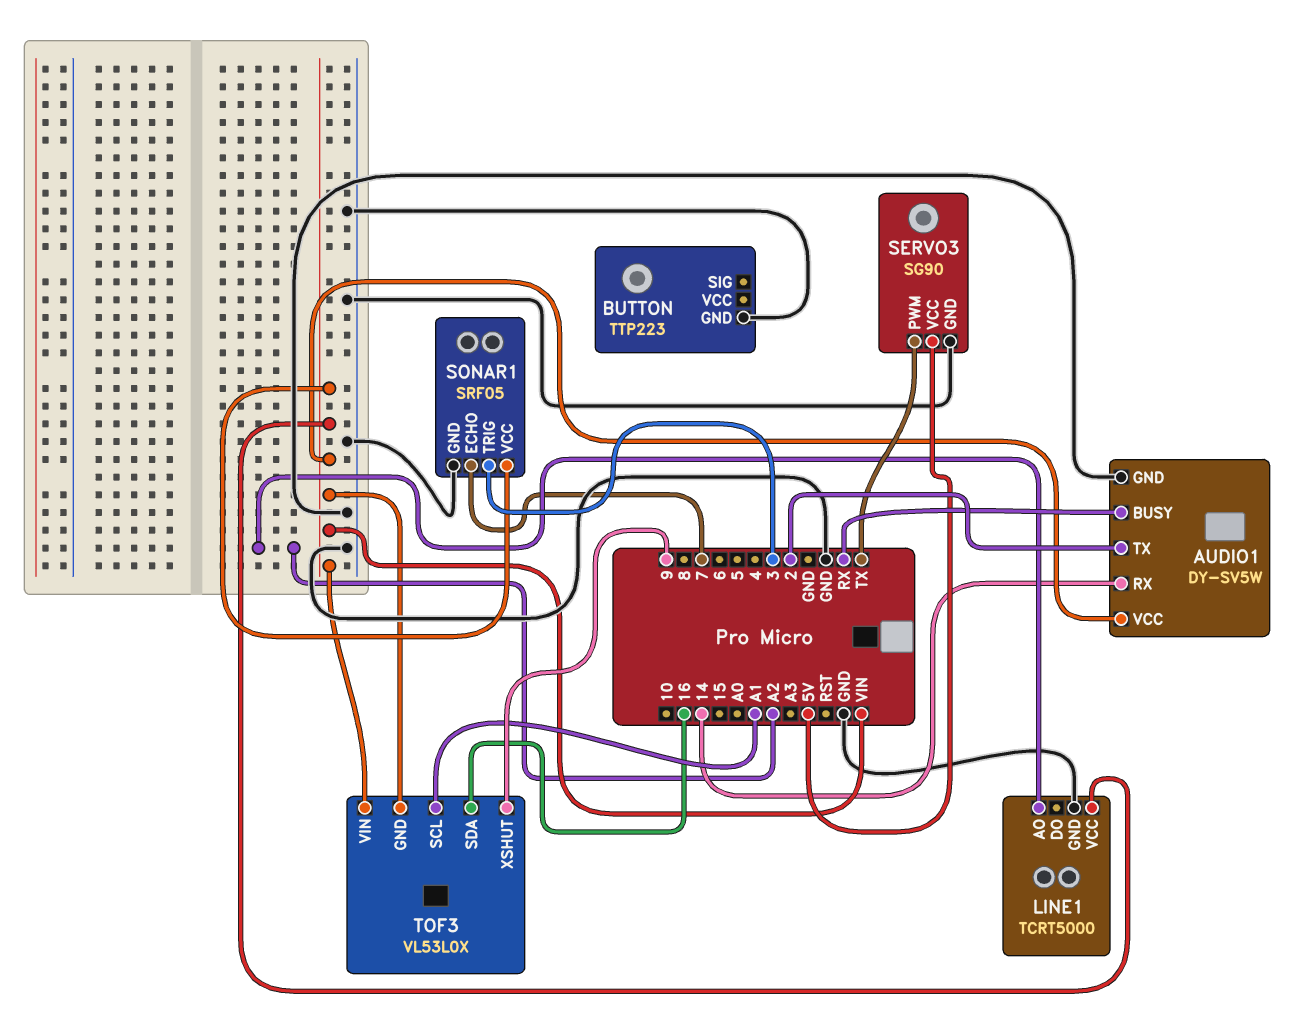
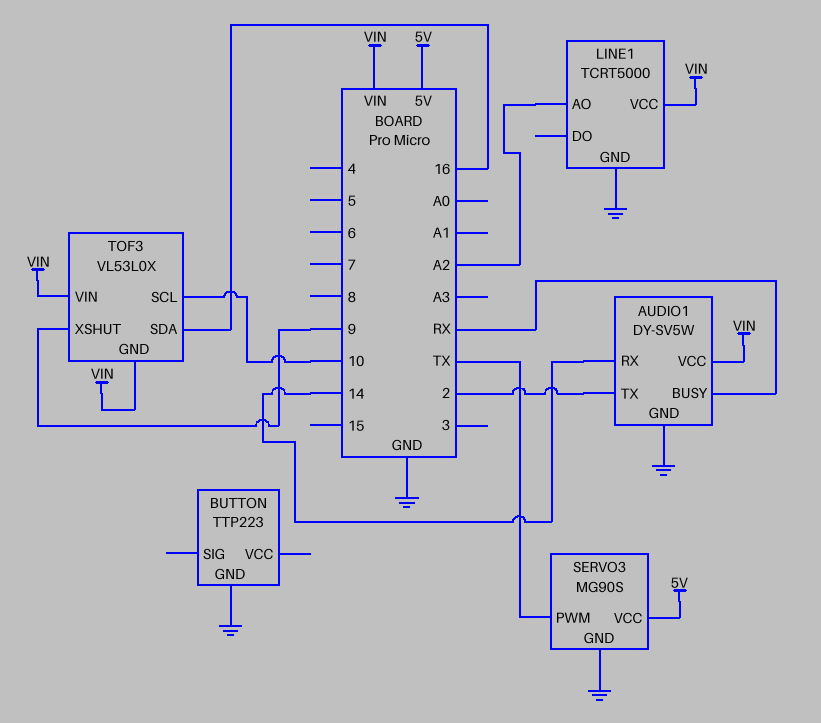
SERVO3: SG90 -> MG90S
SONAR1: SRF05 -> none
SONAR1 pin ECHO: 7 -> none
SONAR1 pin GND: GND -> none
SONAR1 pin TRIG: 3 -> none
SONAR1 pin VCC: VIN -> none
TOF3 pin SCL: A1 -> 10

